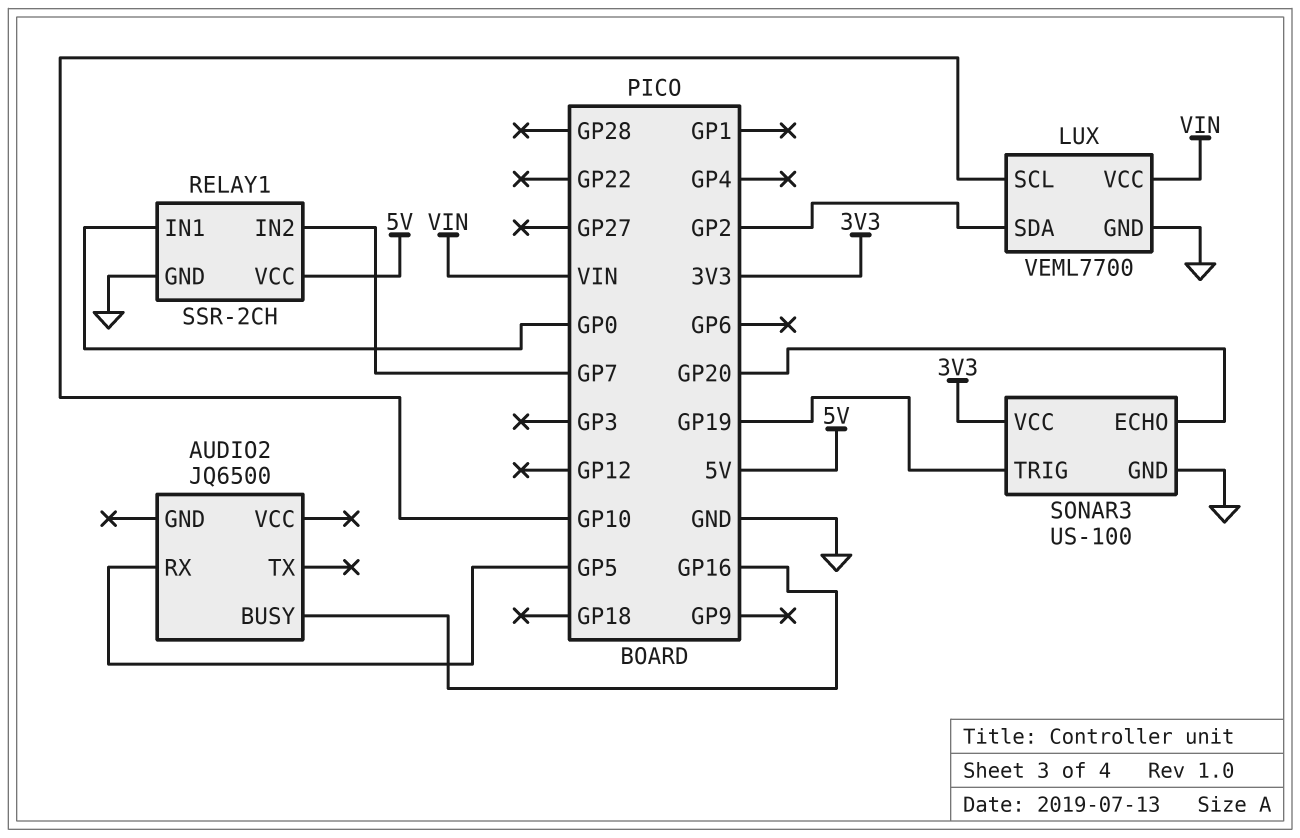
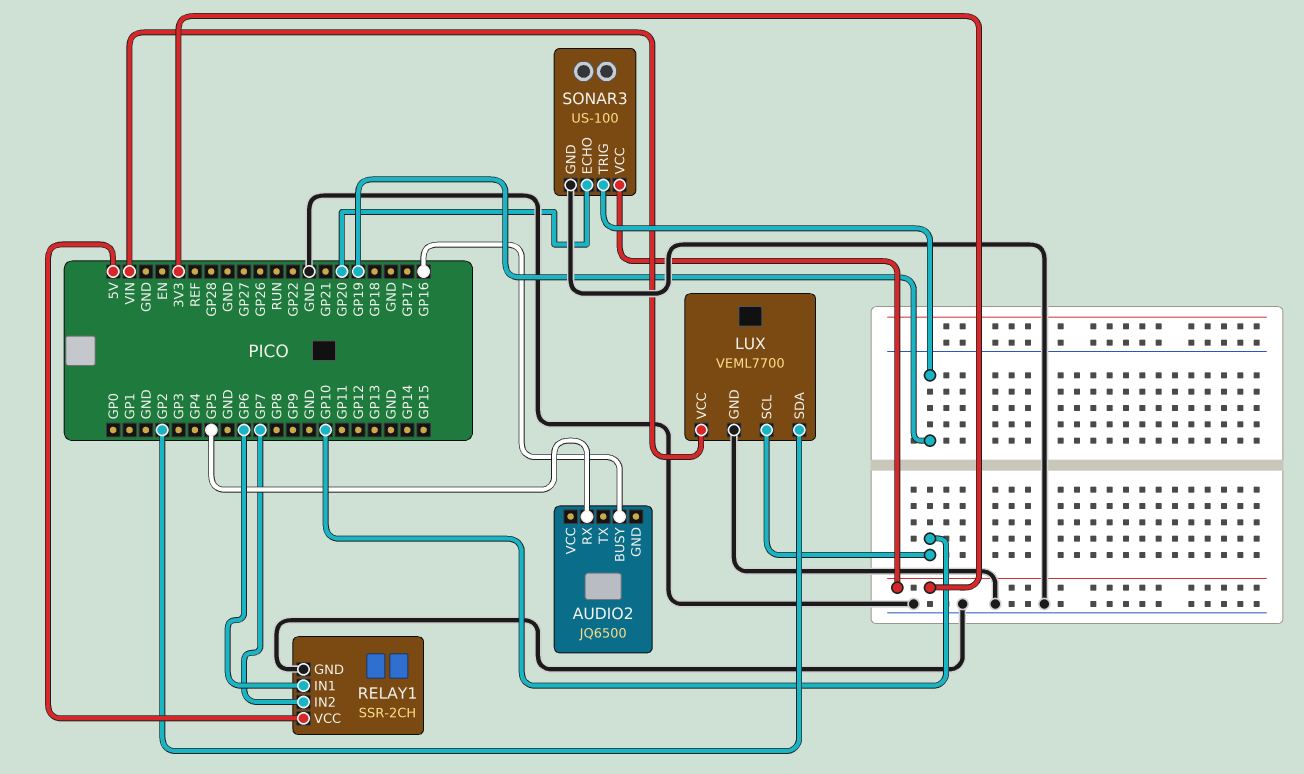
RELAY1 pin IN1: GP0 -> GP6

